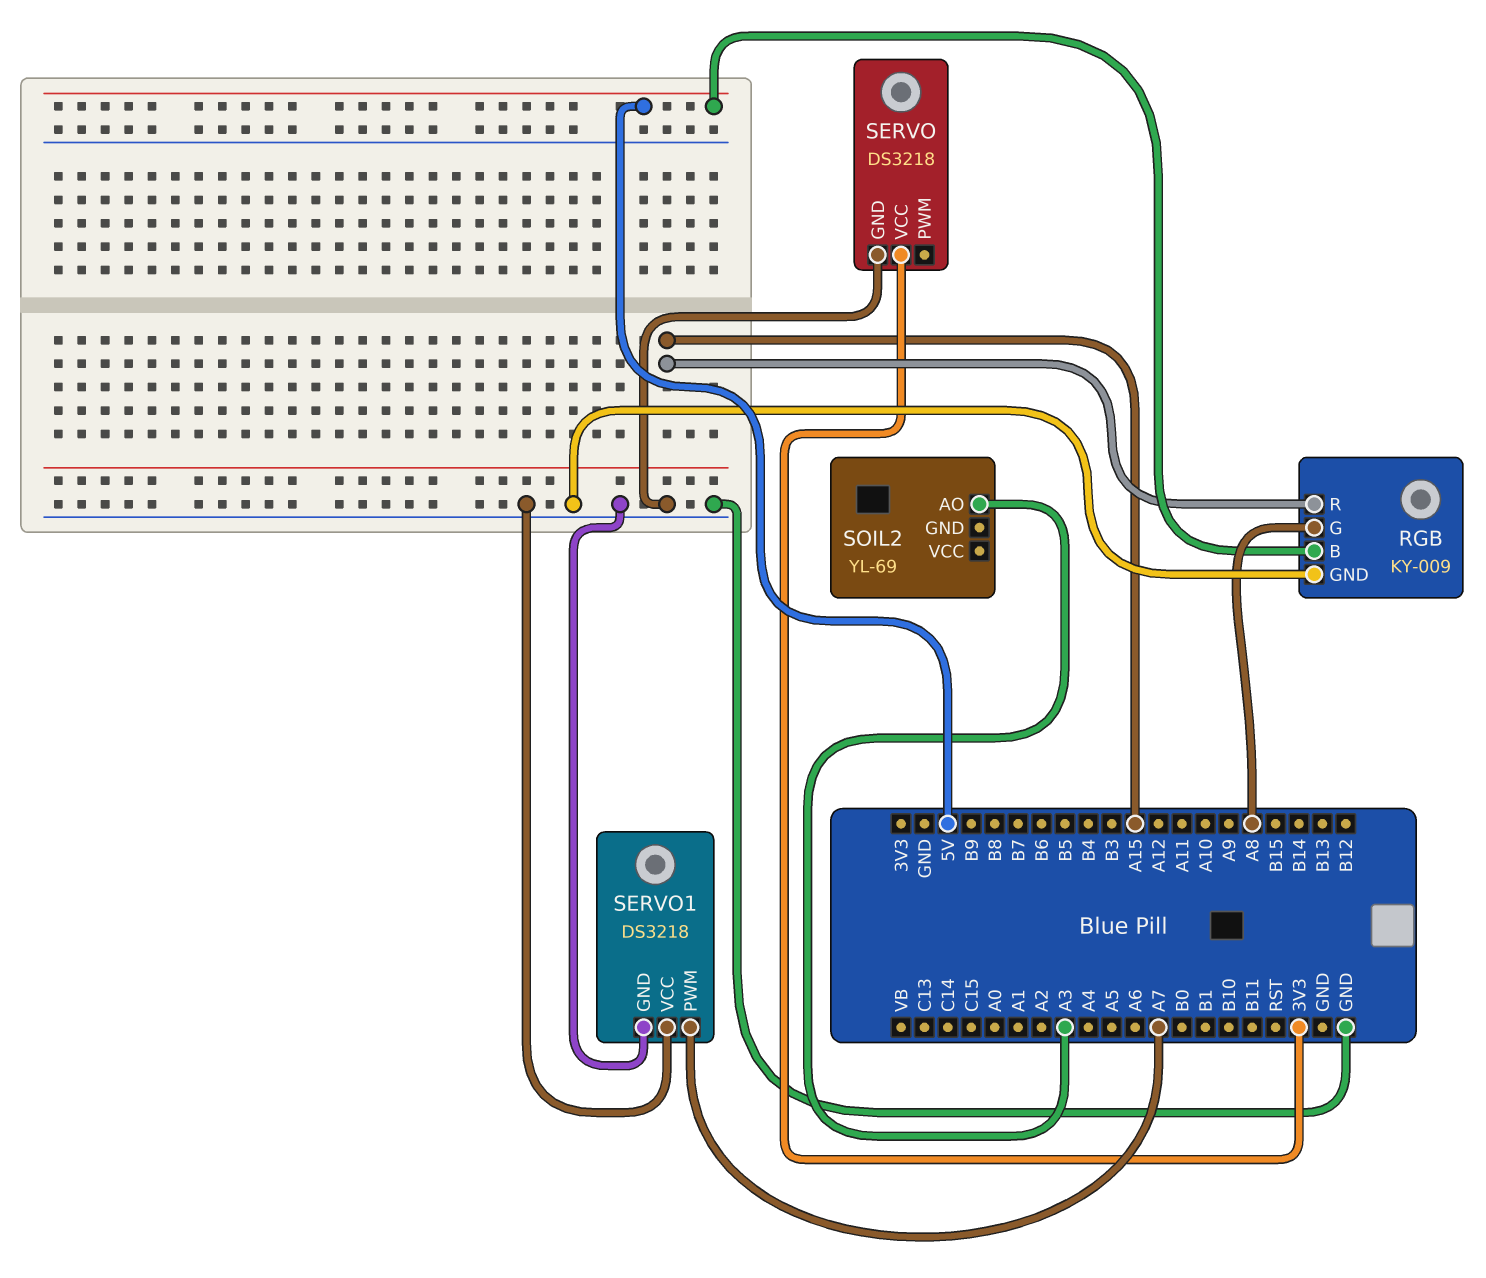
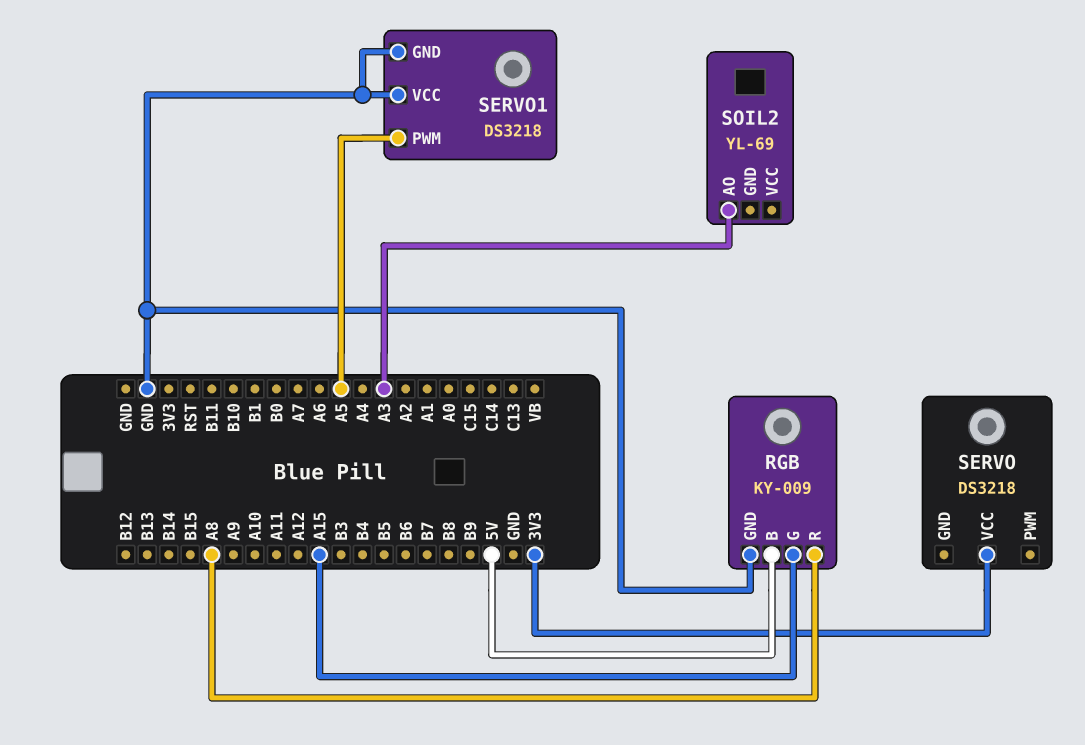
RGB pin G: A8 -> A15
RGB pin R: A15 -> A8
SERVO pin GND: GND -> none
SERVO1 pin PWM: A7 -> A5

